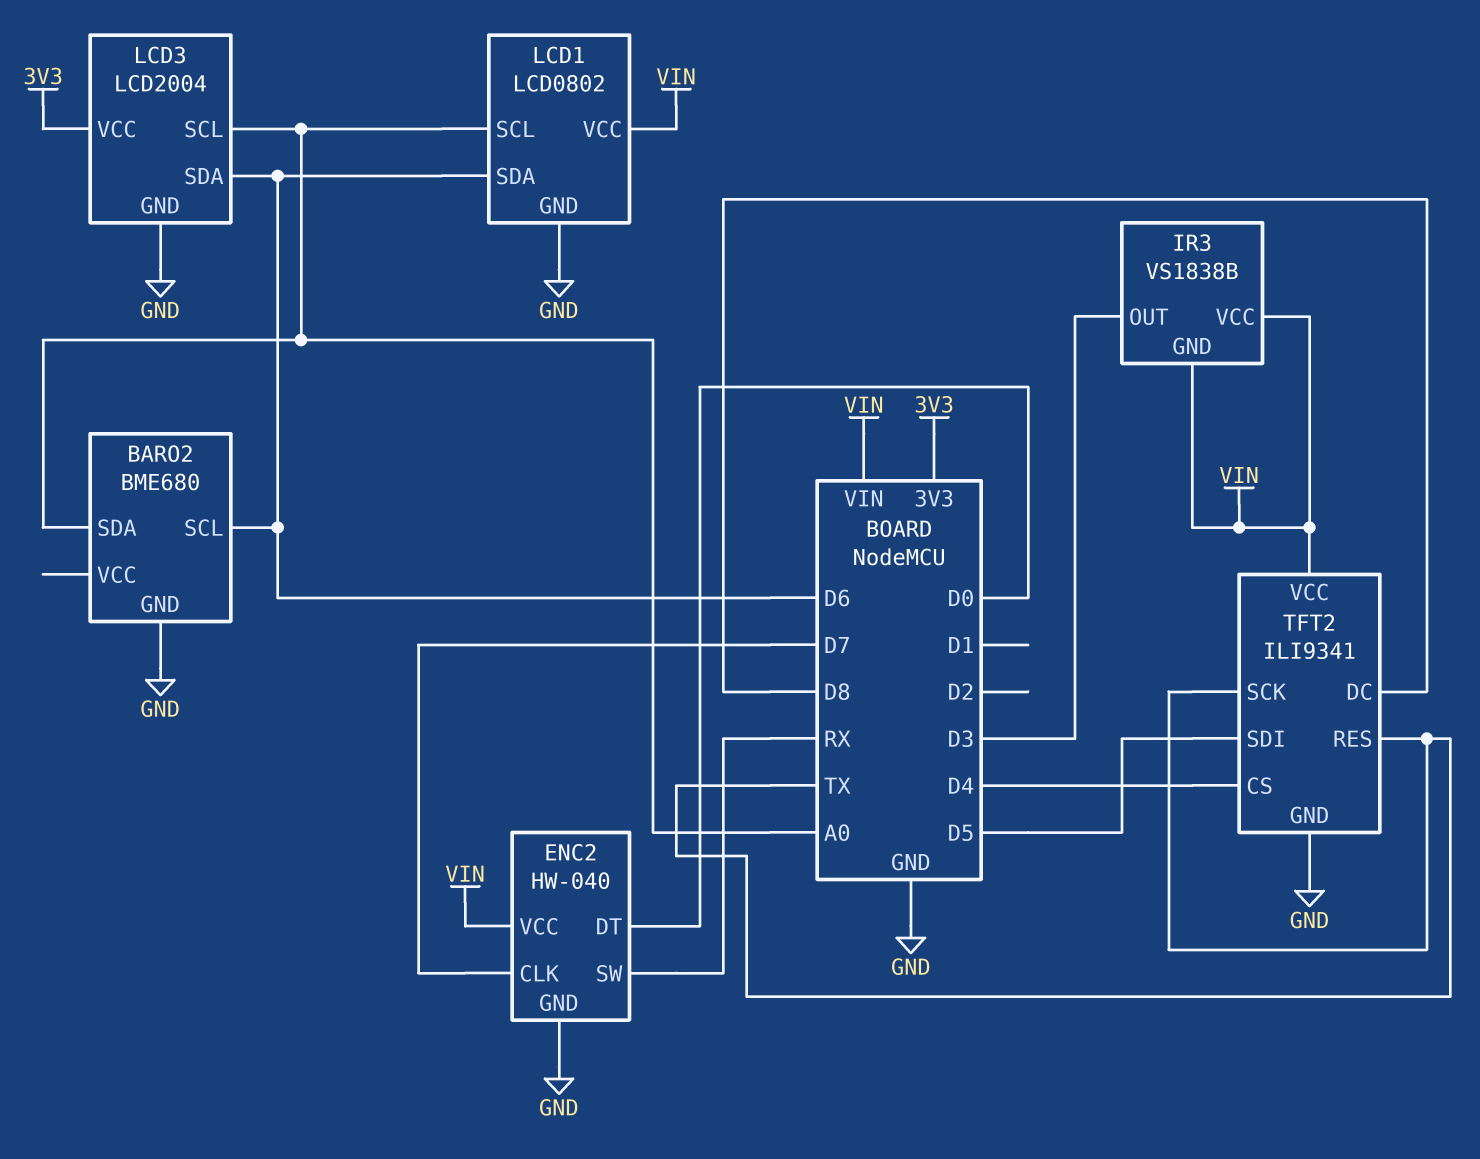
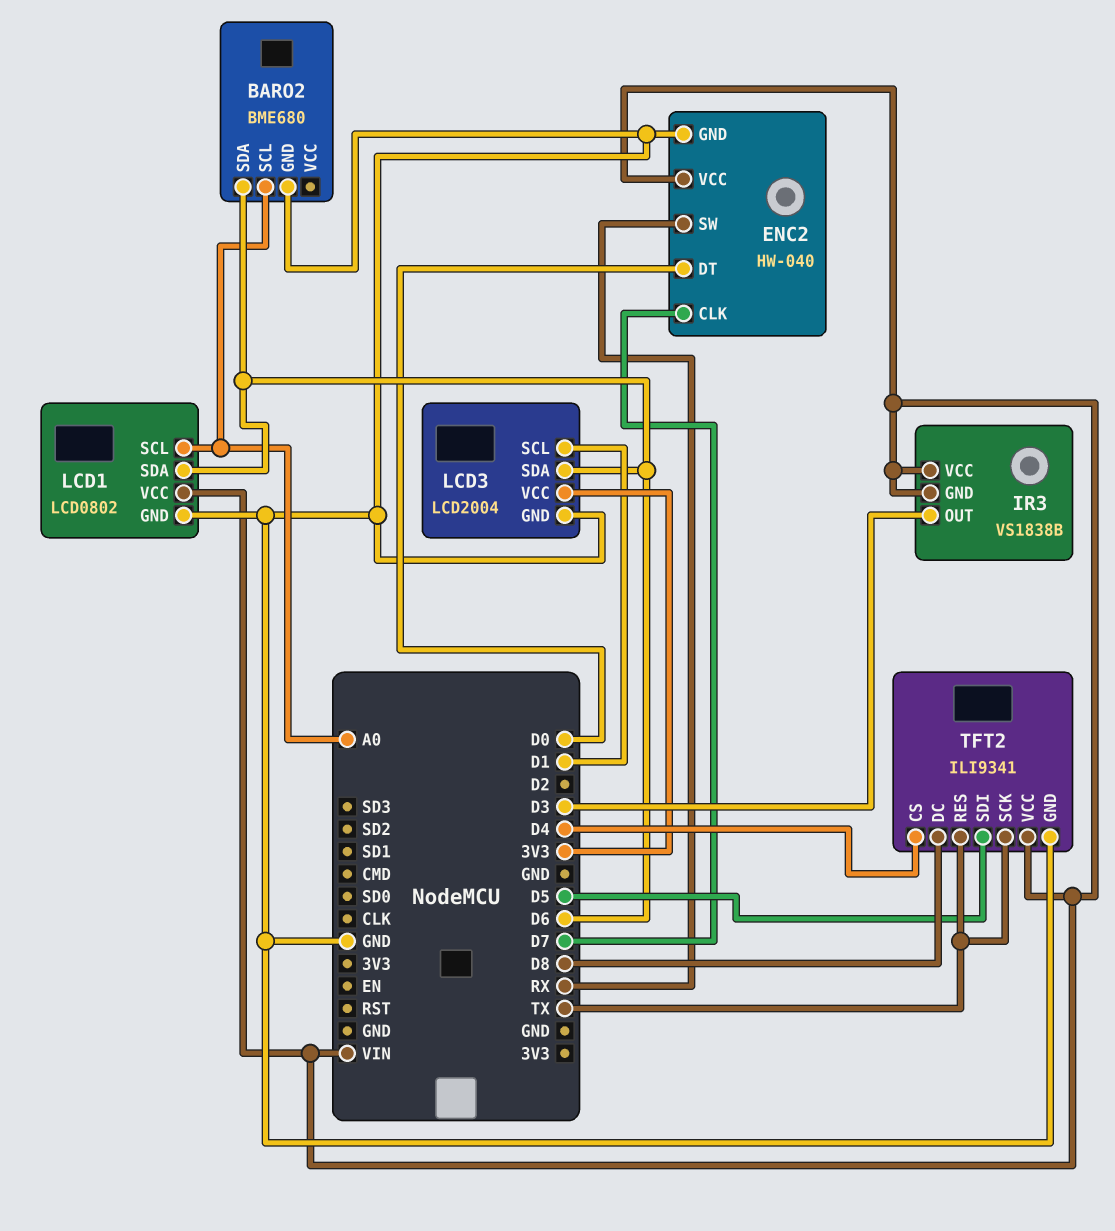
BARO2 pin SCL: D6 -> A0
BARO2 pin SDA: A0 -> D6
LCD3 pin SCL: A0 -> D1

